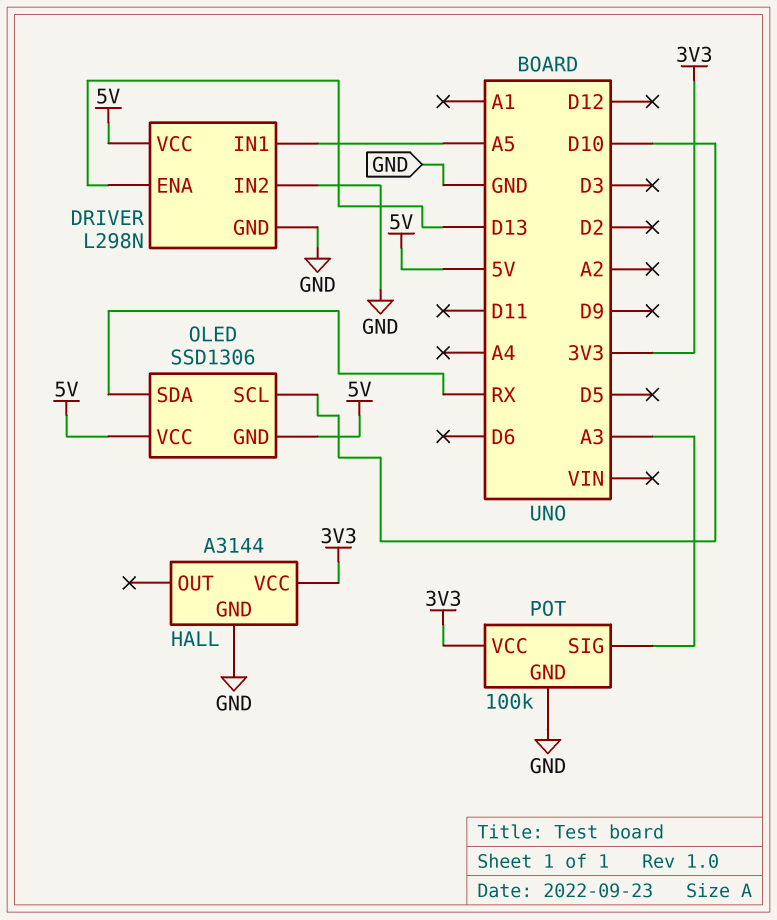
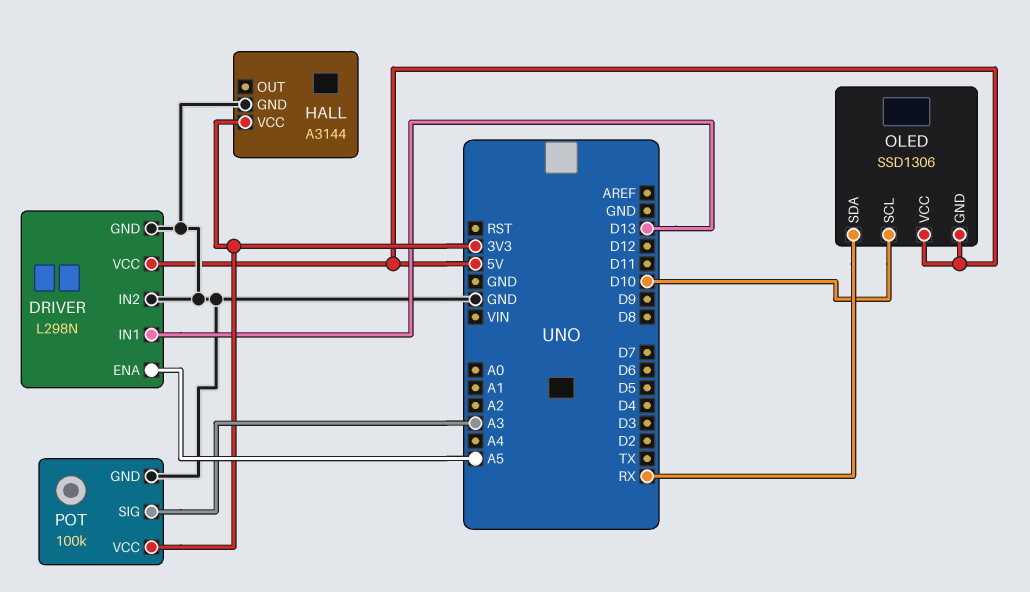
DRIVER pin ENA: D13 -> A5
DRIVER pin IN1: A5 -> D13

